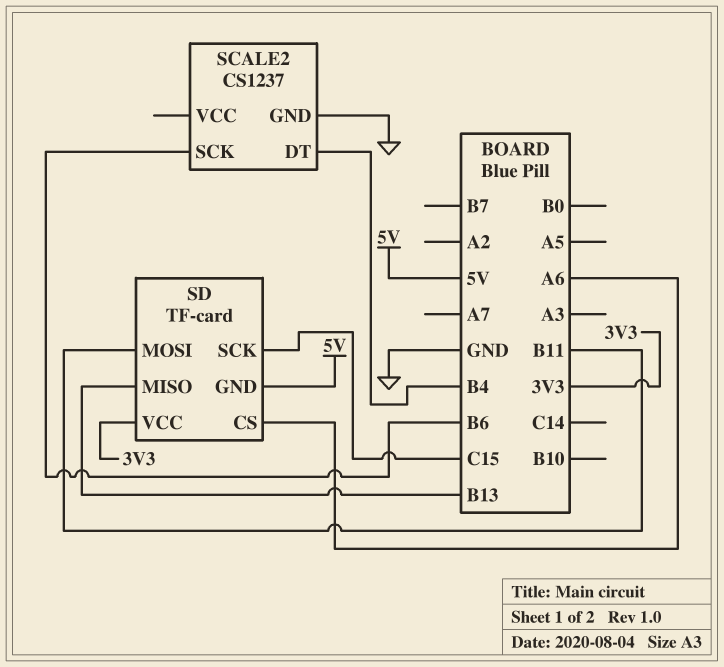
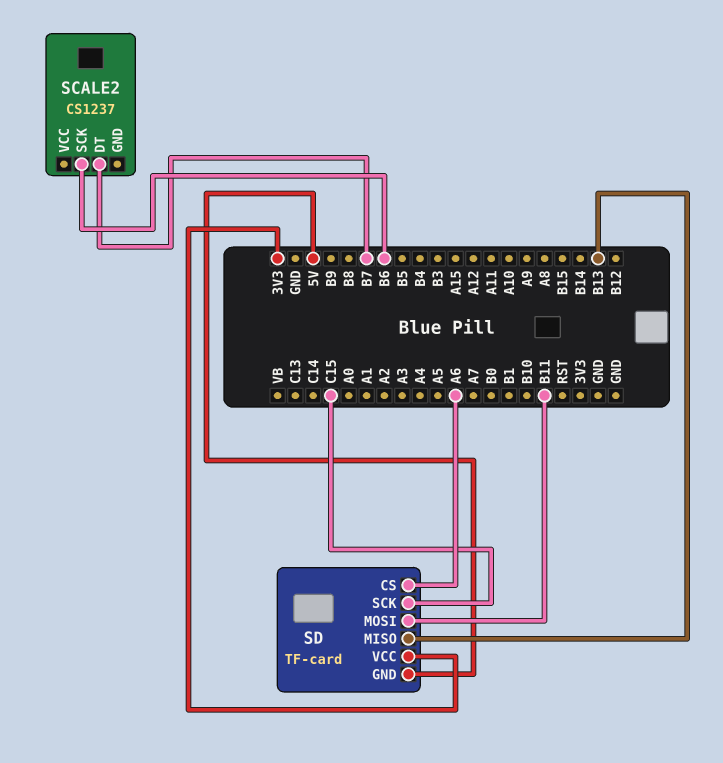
SCALE2 pin DT: B4 -> B7
SCALE2 pin GND: GND -> none

